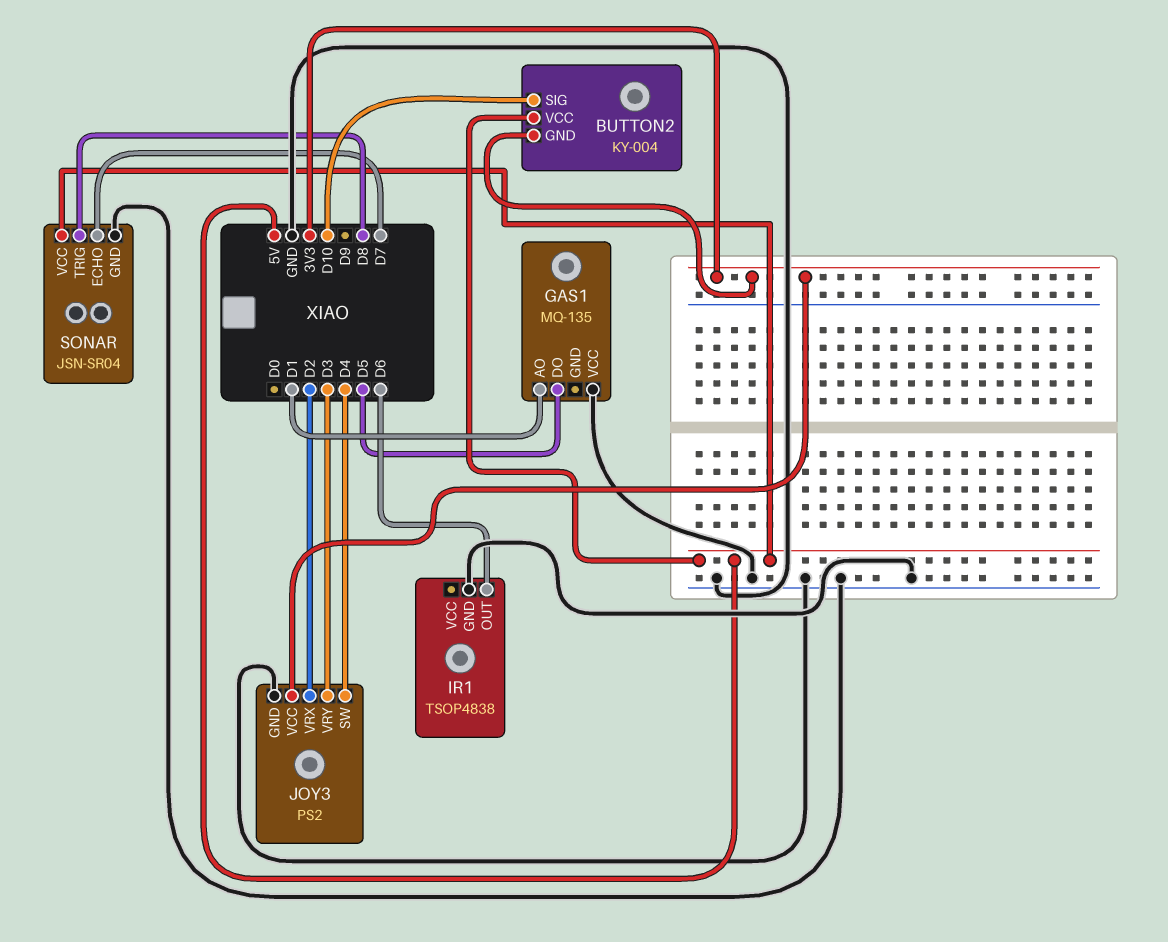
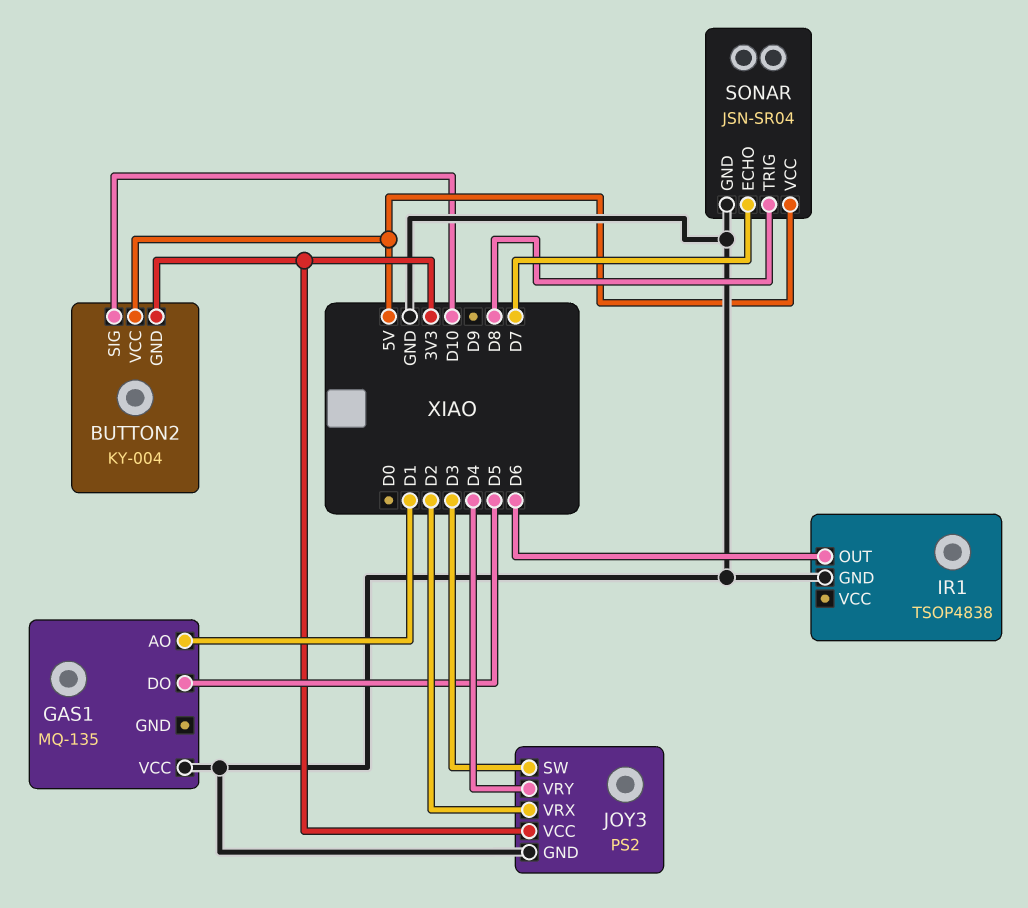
JOY3 pin SW: D4 -> D3
JOY3 pin VRY: D3 -> D4

